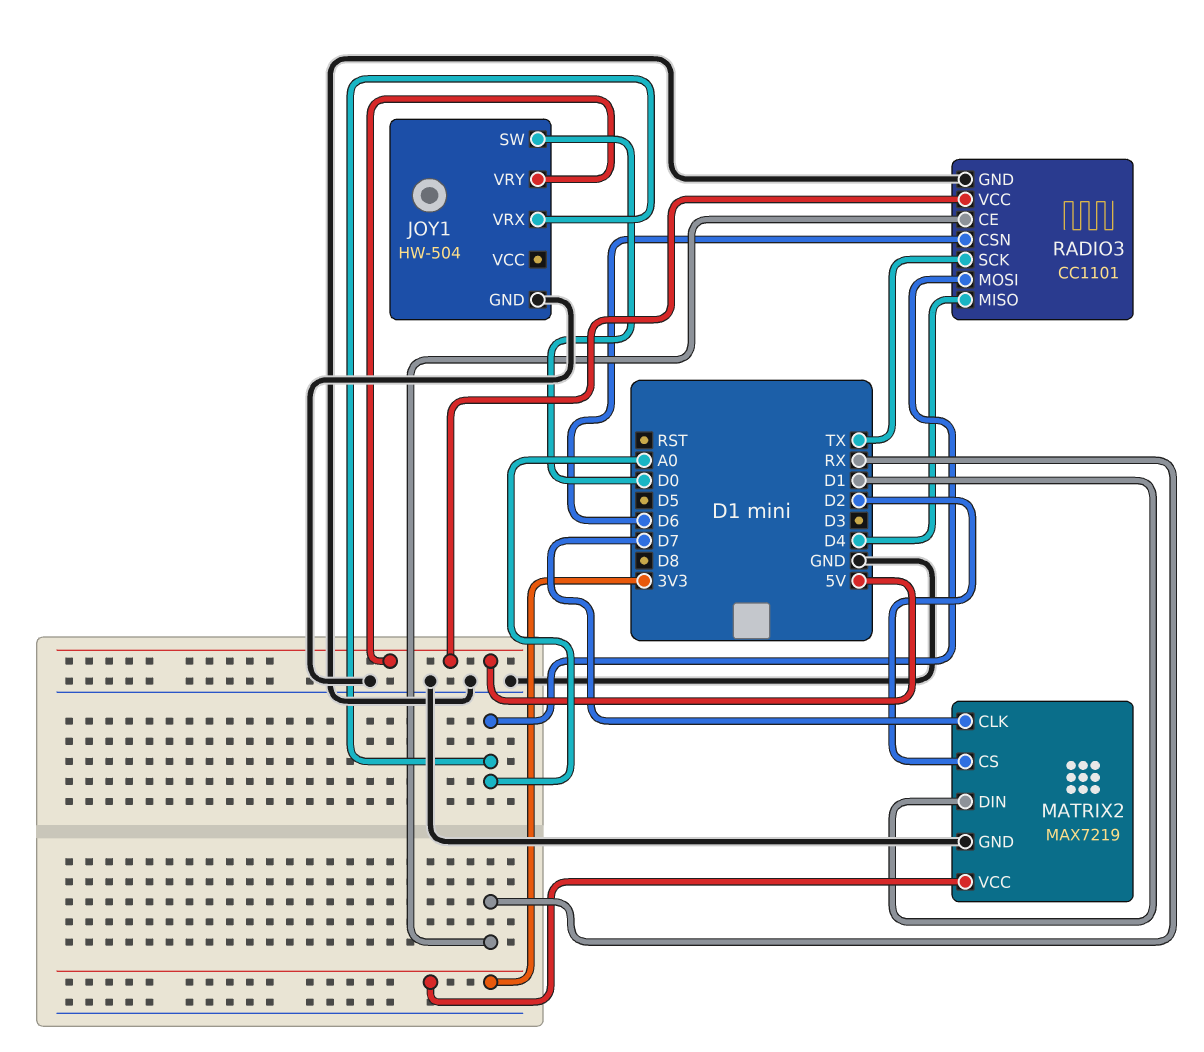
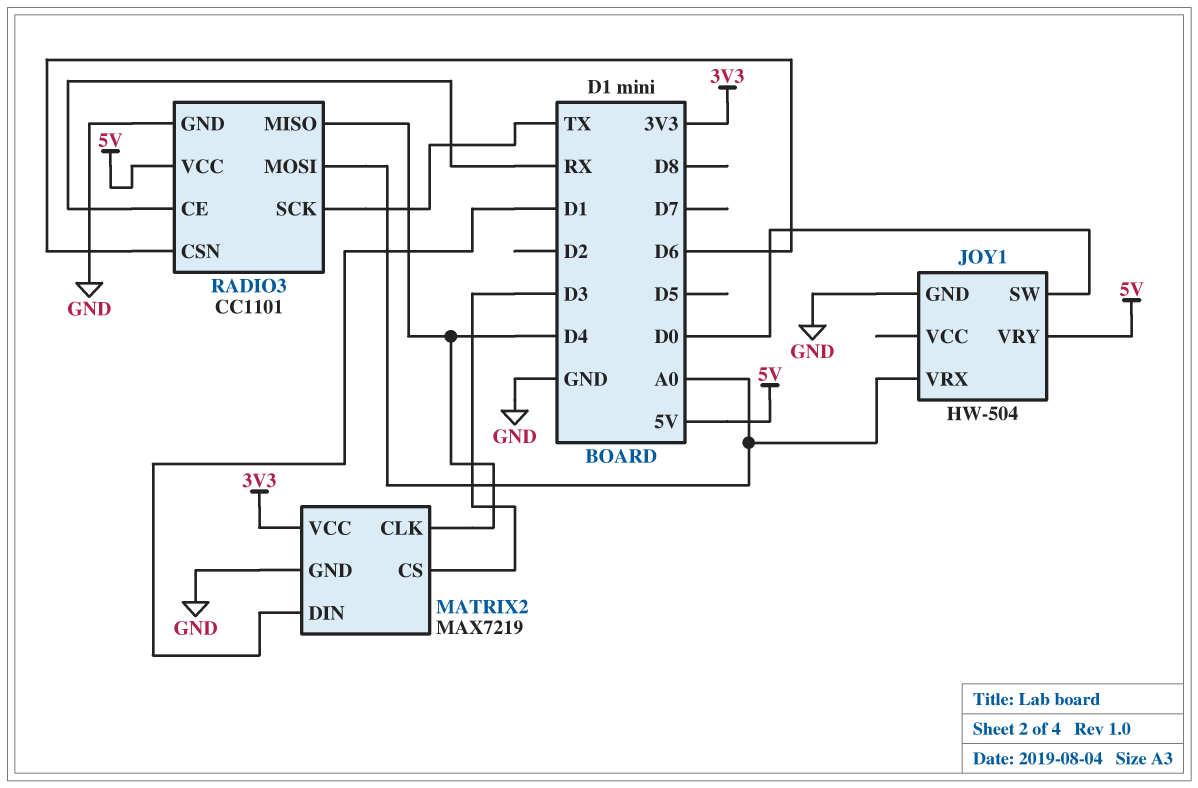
MATRIX2 pin CLK: D7 -> D4
MATRIX2 pin CS: D2 -> D3

